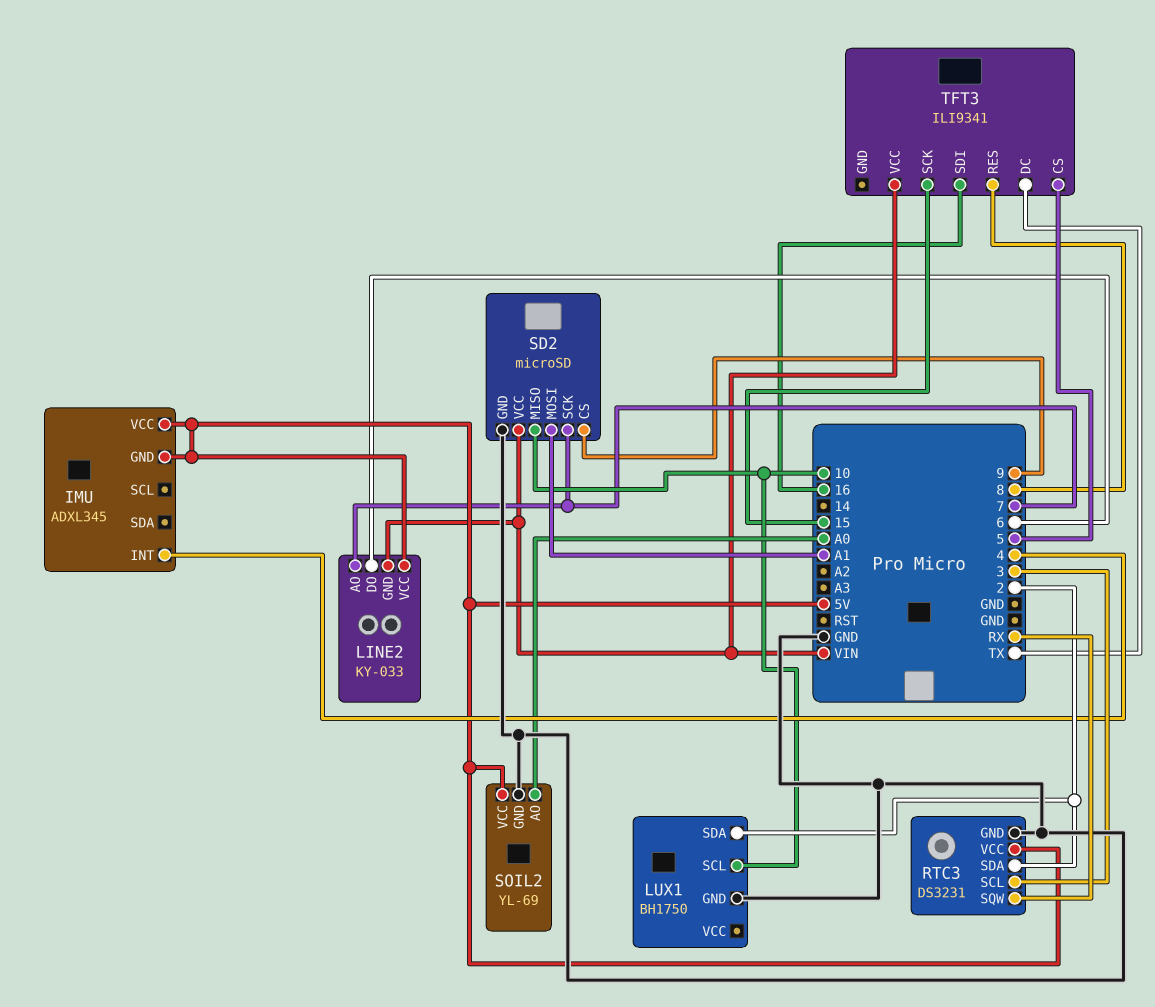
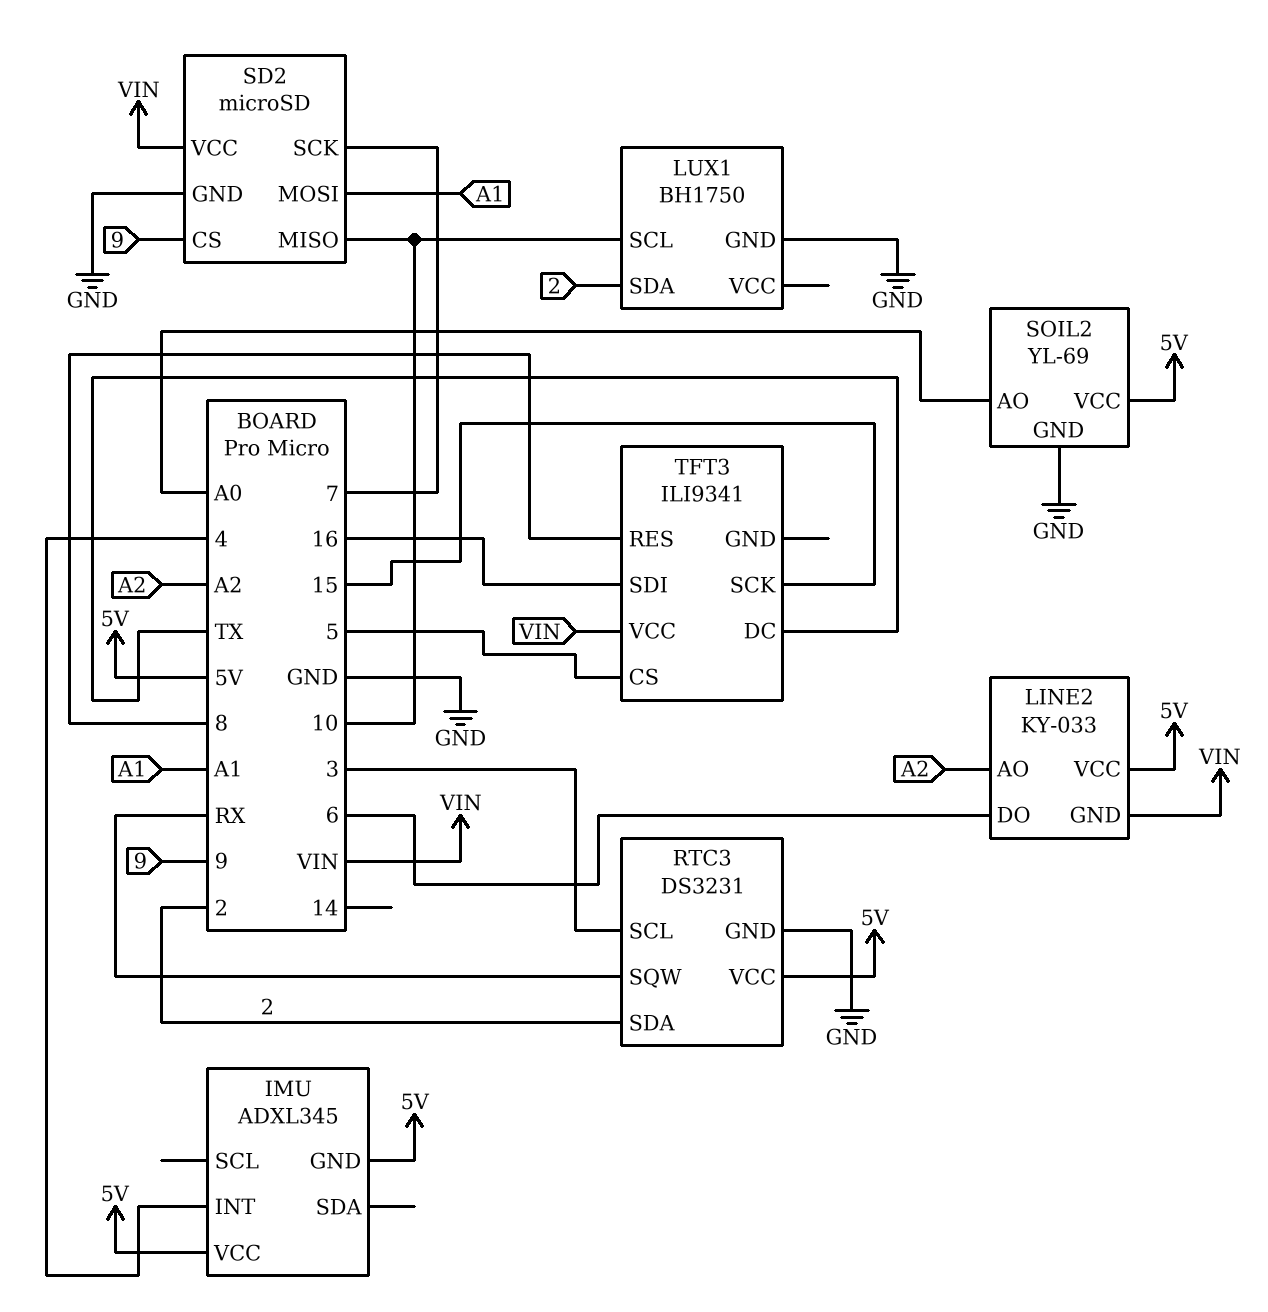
LINE2 pin AO: 7 -> A2

